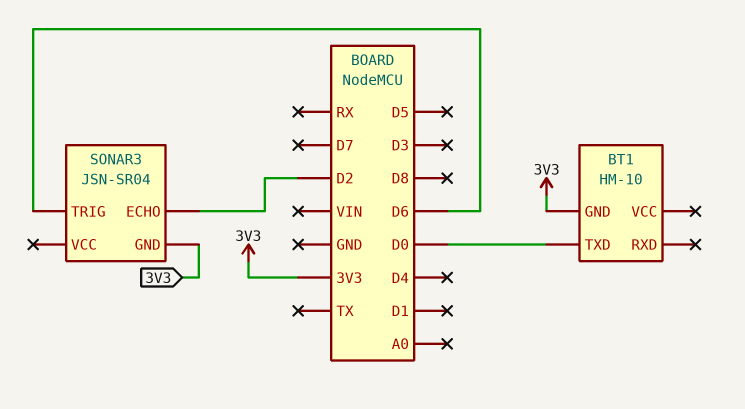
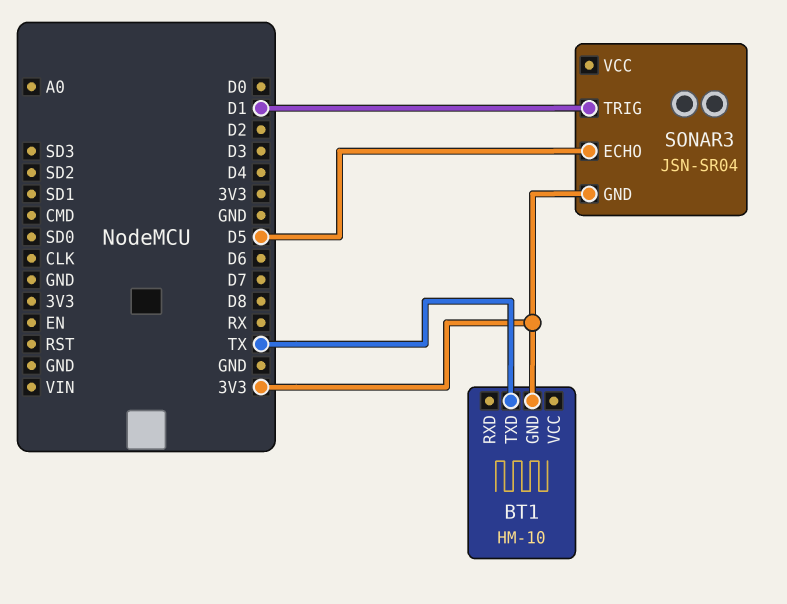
BT1 pin TXD: D0 -> TX
SONAR3 pin ECHO: D2 -> D5
SONAR3 pin TRIG: D6 -> D1

